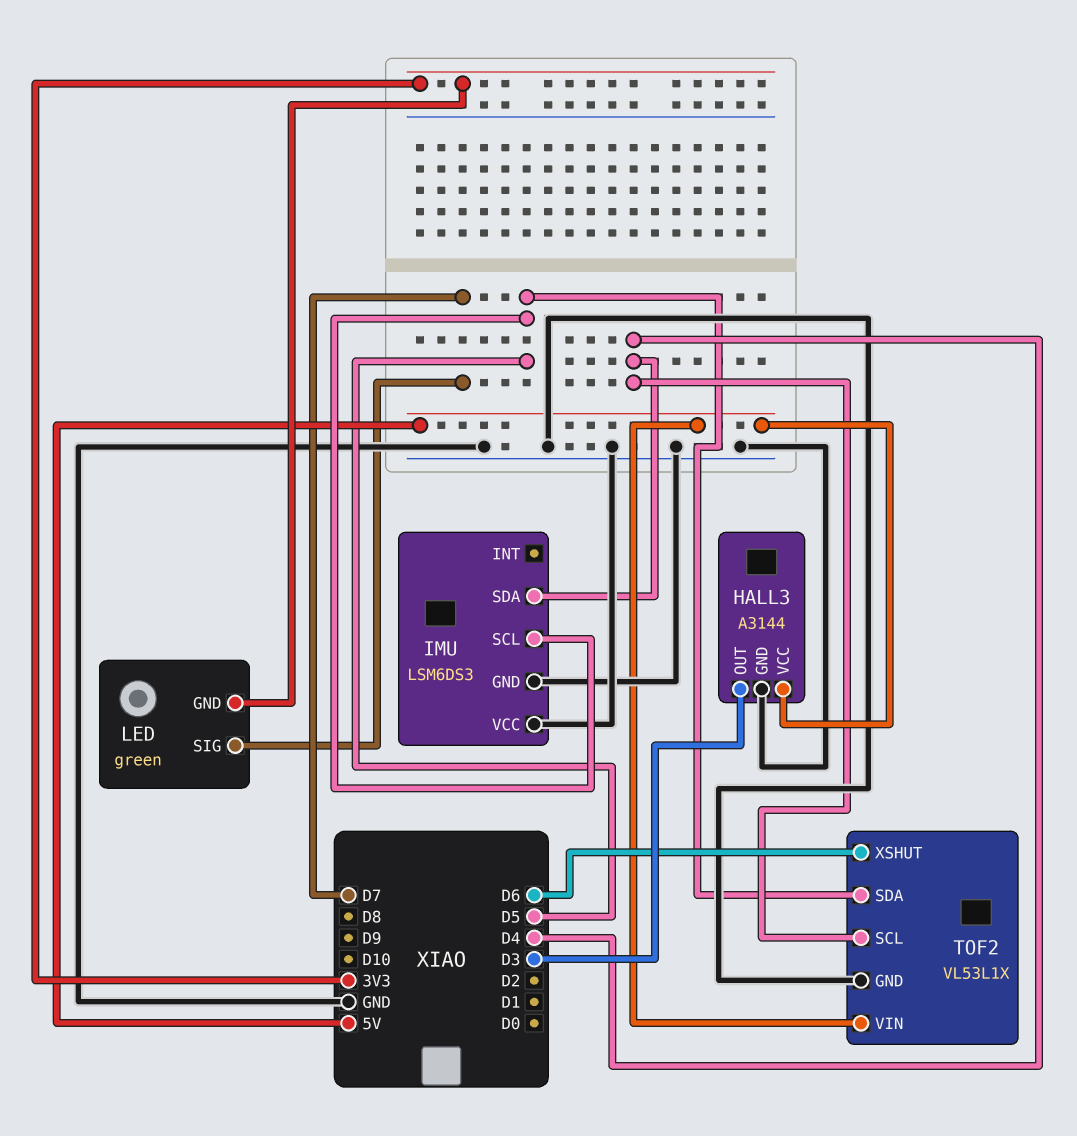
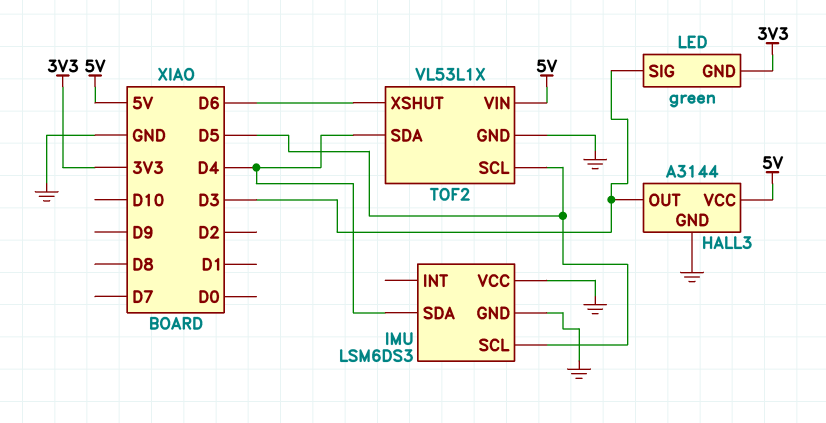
LED pin SIG: D7 -> D3
TOF2 pin SCL: D4 -> D5
TOF2 pin SDA: D5 -> D4

